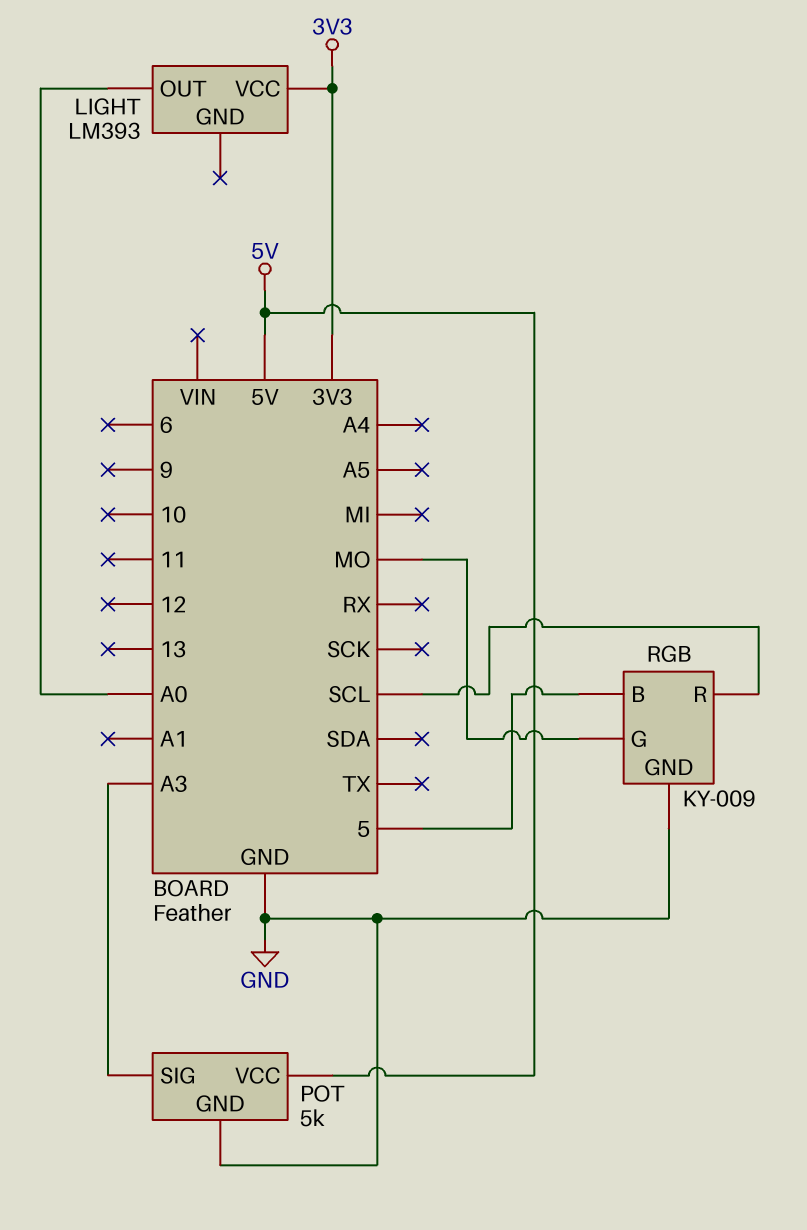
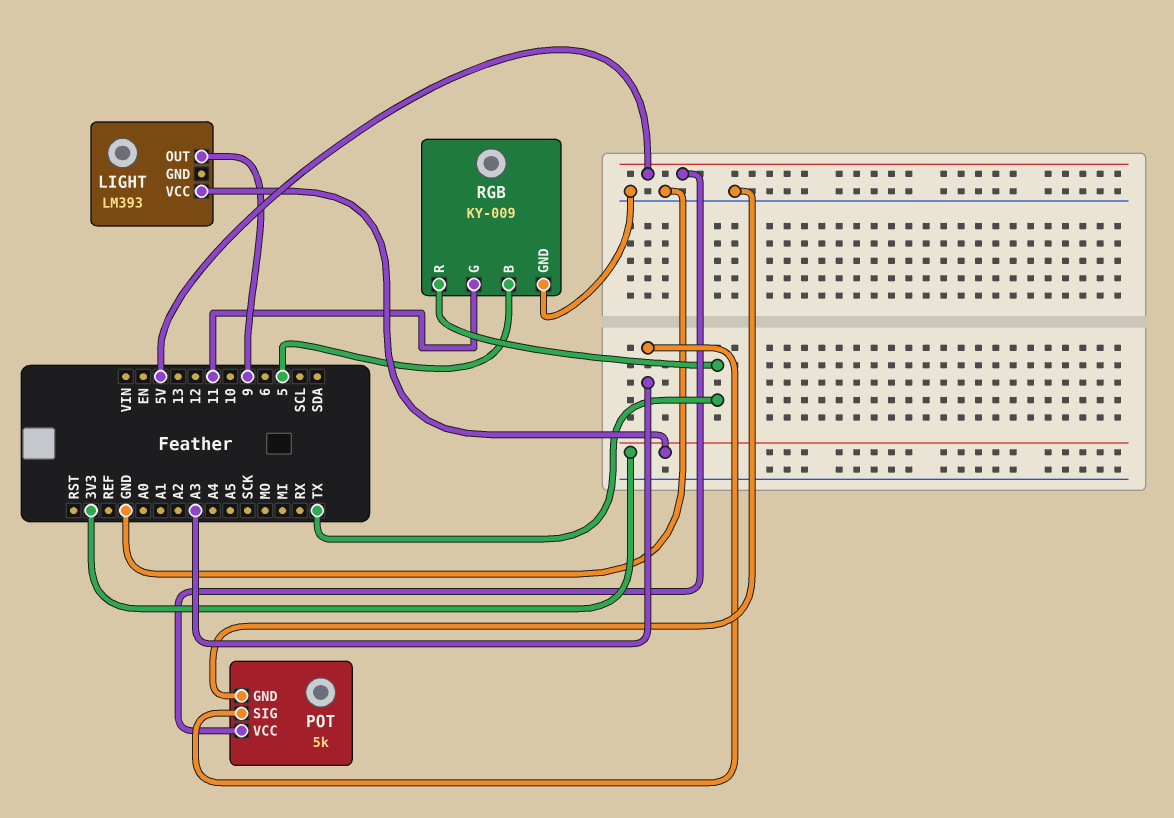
LIGHT pin OUT: A0 -> 9
RGB pin G: MO -> 11
RGB pin R: SCL -> TX

